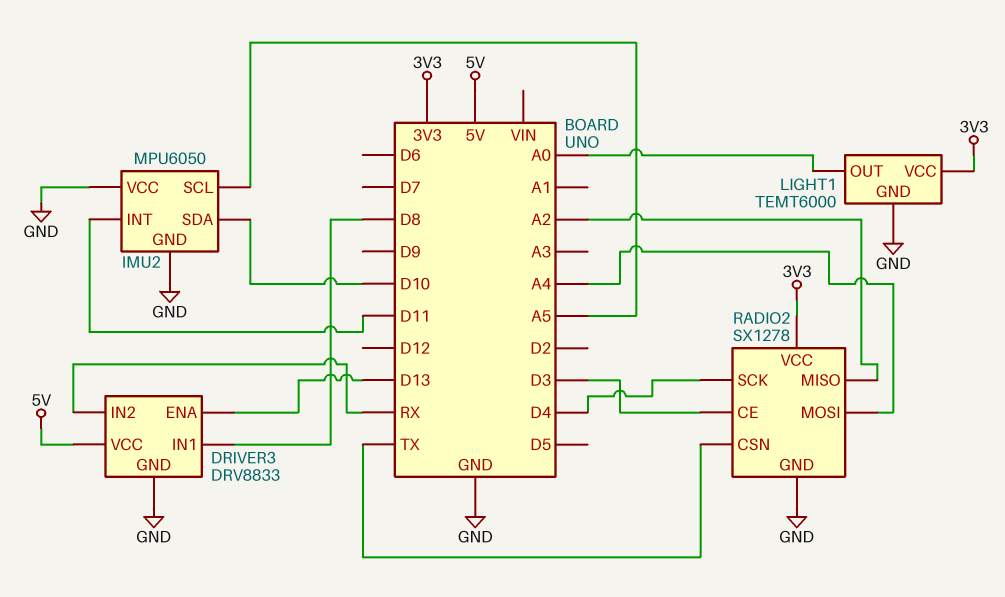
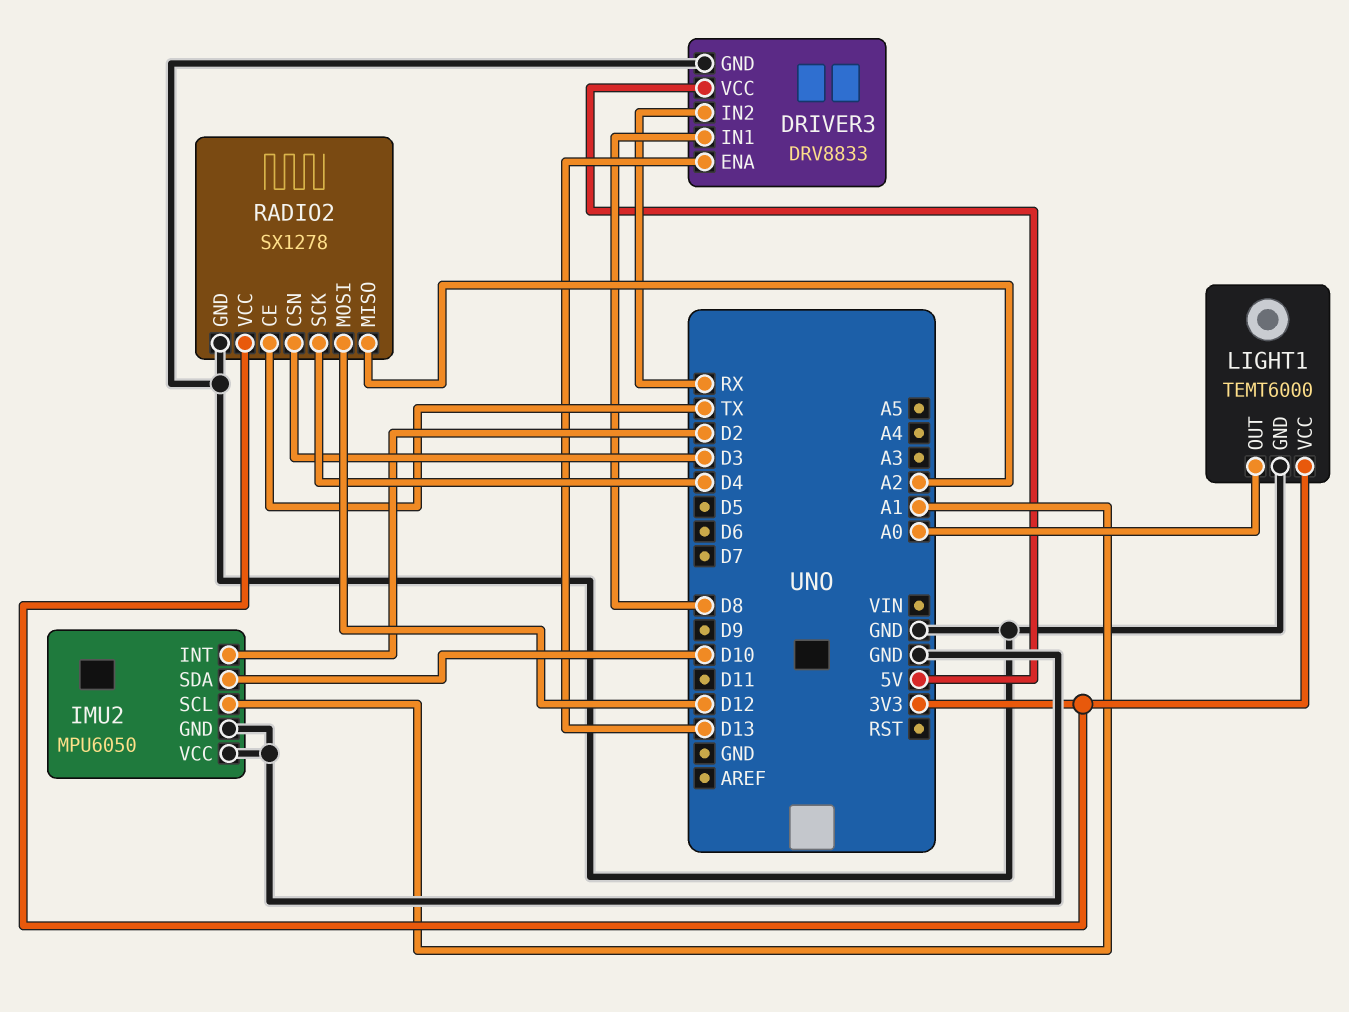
IMU2 pin INT: D11 -> D2
IMU2 pin SCL: A5 -> A1
RADIO2 pin CE: D3 -> TX
RADIO2 pin CSN: TX -> D3
RADIO2 pin MOSI: A4 -> D12

